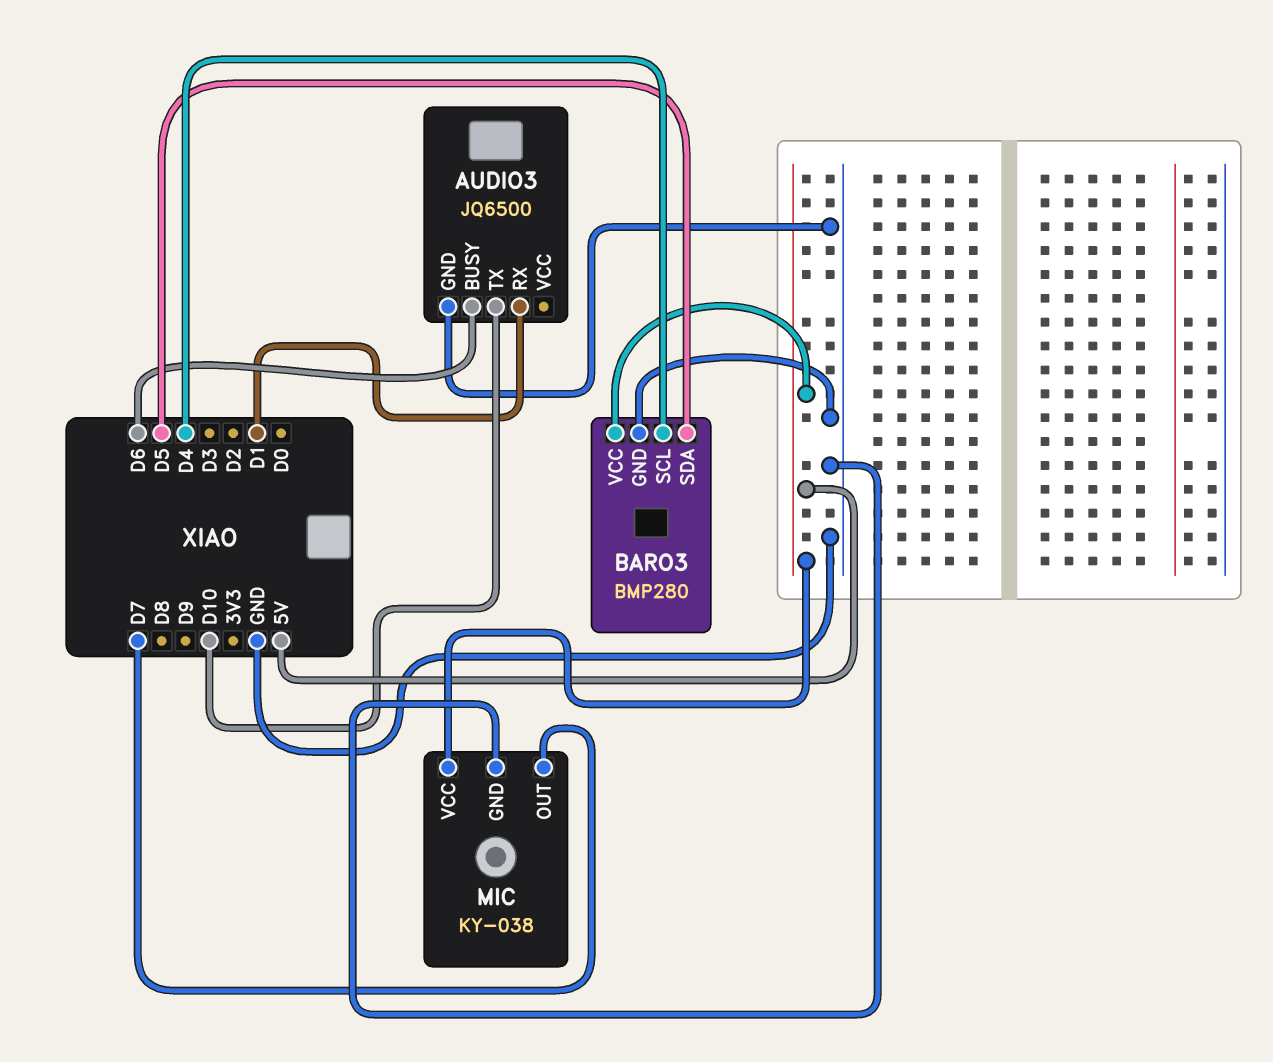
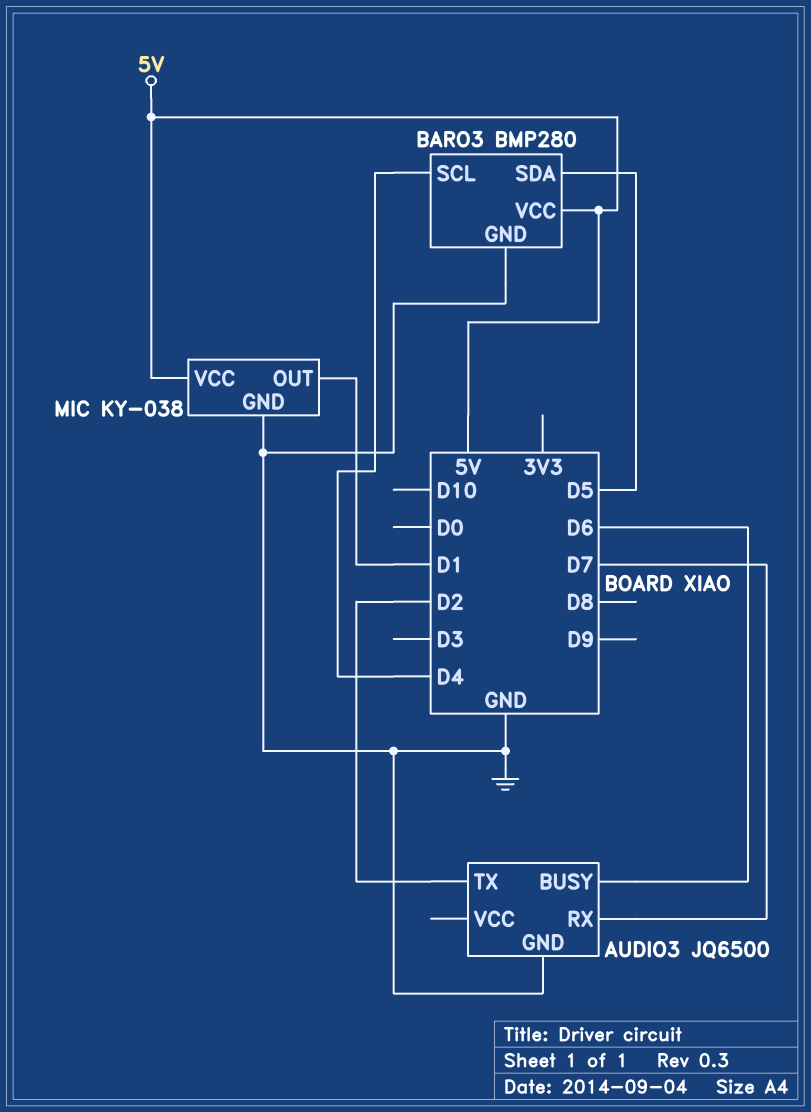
AUDIO3 pin RX: D1 -> D7
AUDIO3 pin TX: D10 -> D2
MIC pin OUT: D7 -> D1

